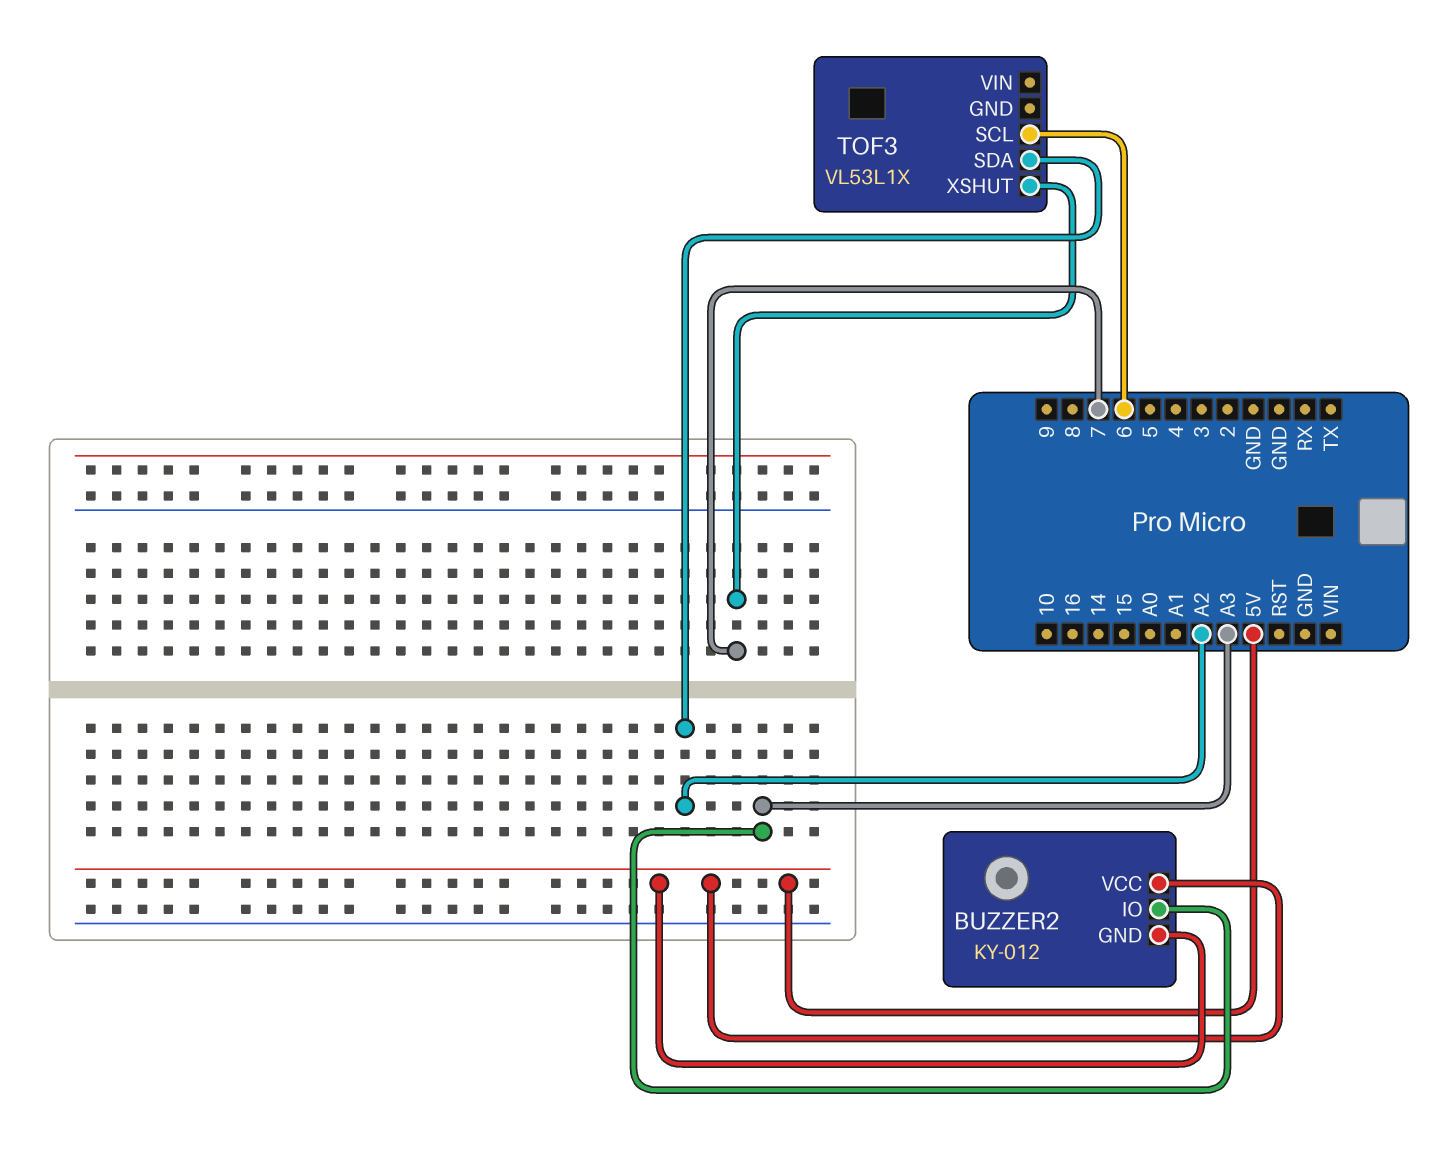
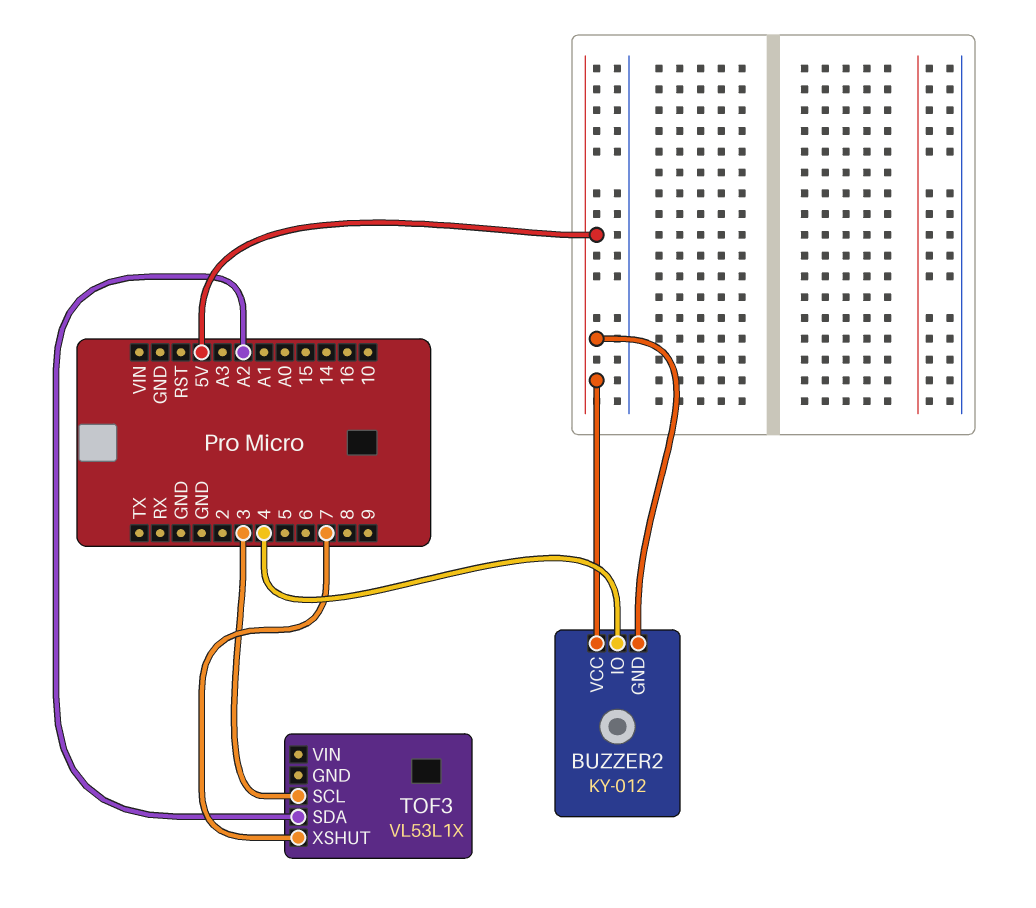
BUZZER2 pin IO: A3 -> 4
TOF3 pin SCL: 6 -> 3

